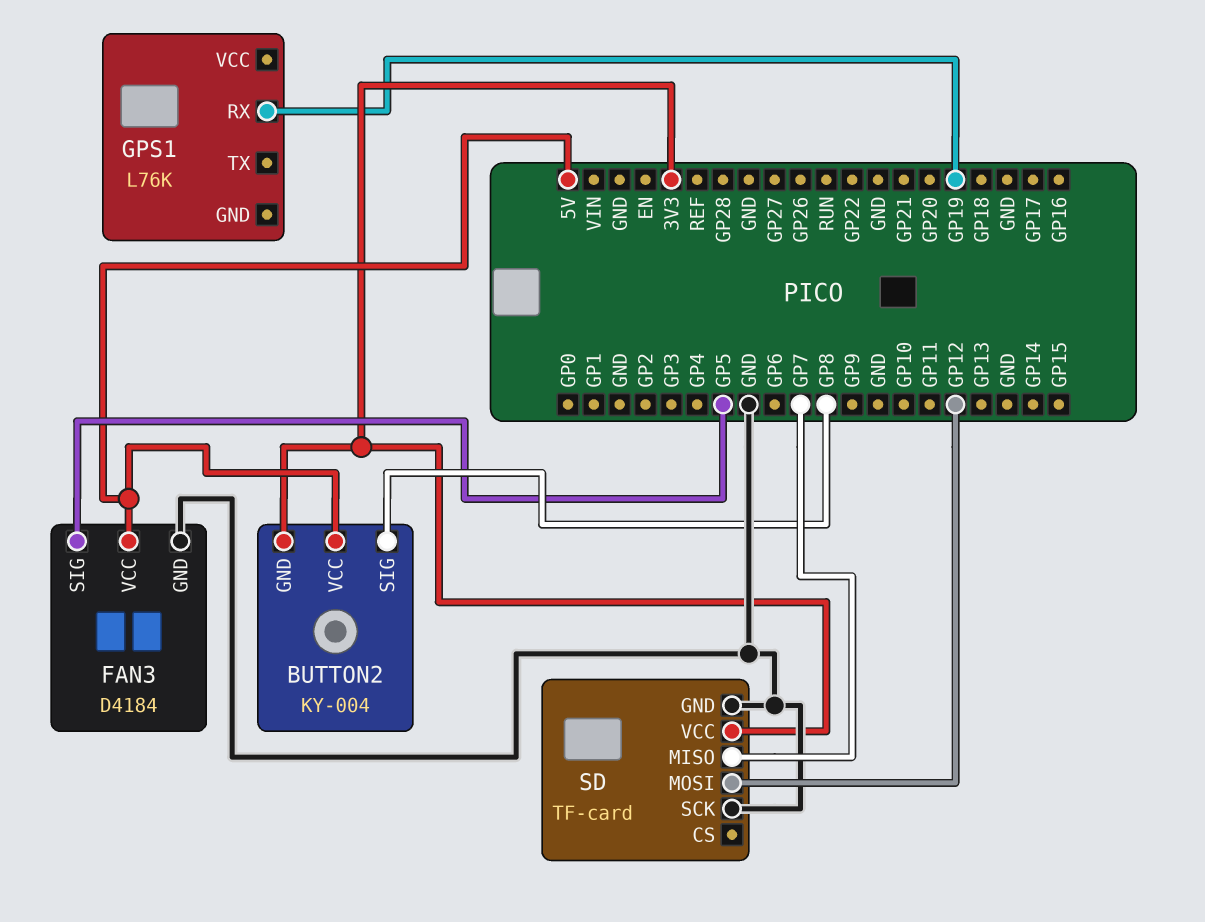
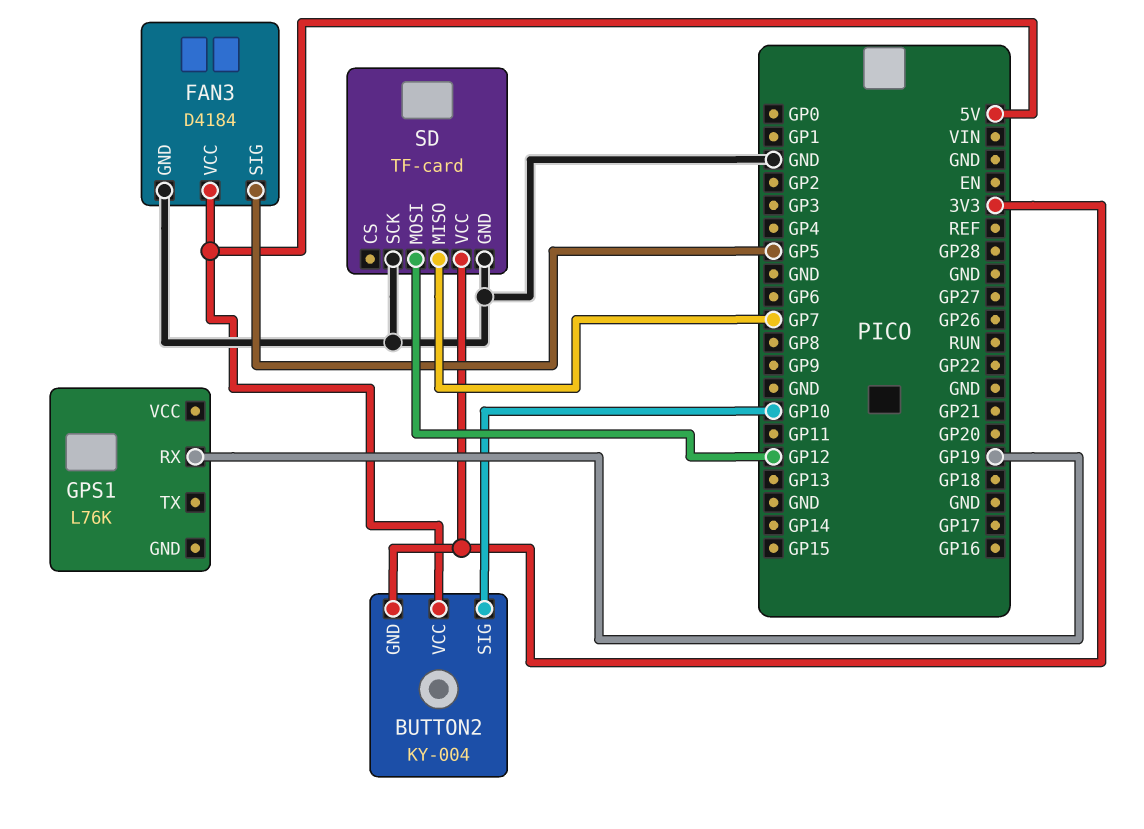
BUTTON2 pin SIG: GP8 -> GP10

